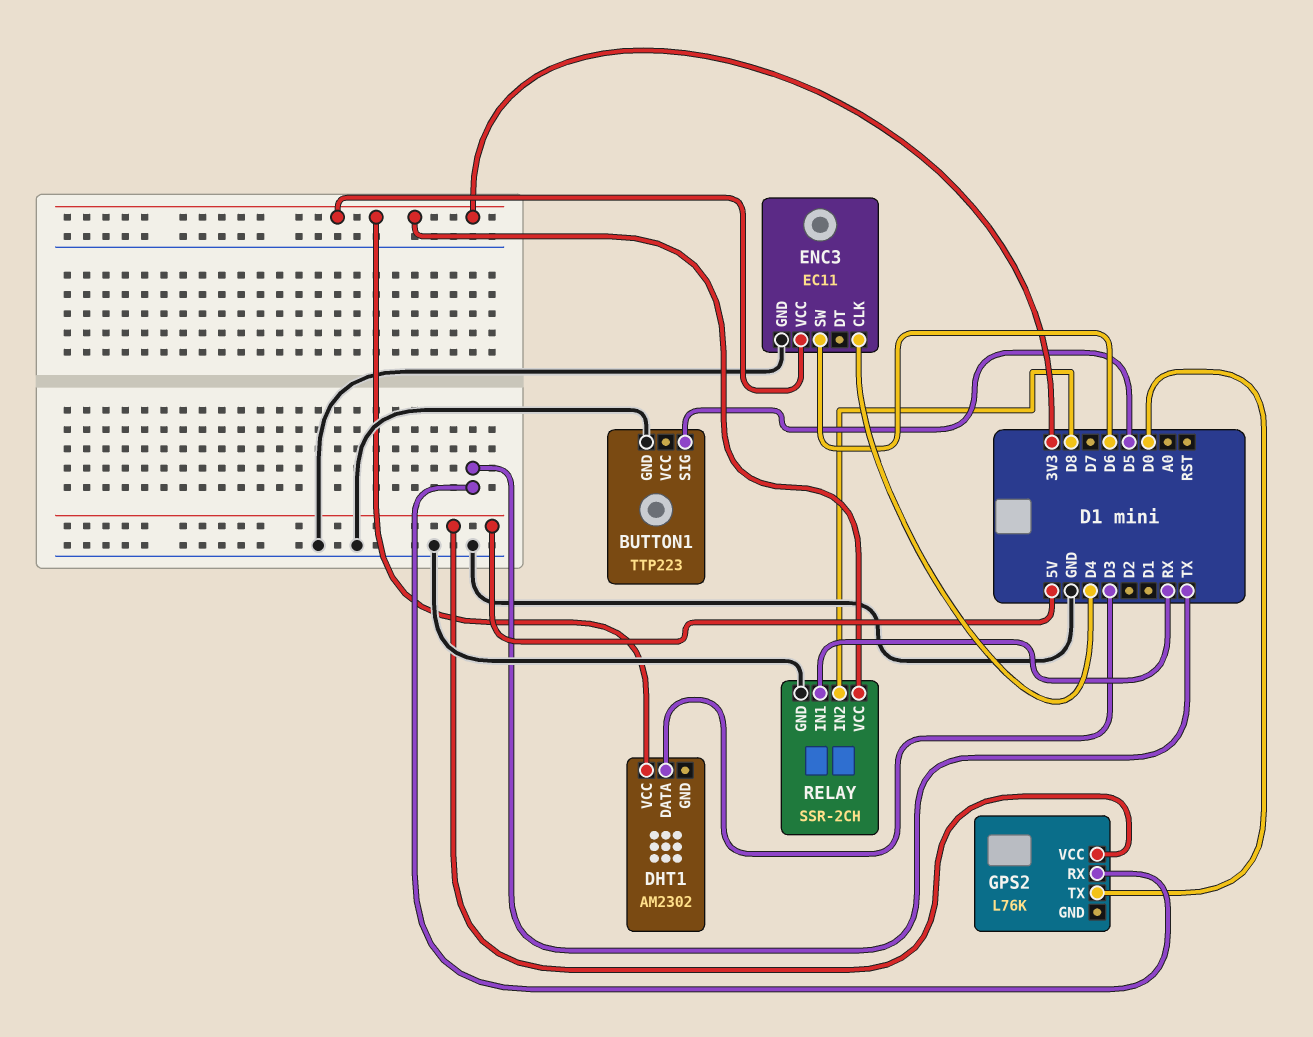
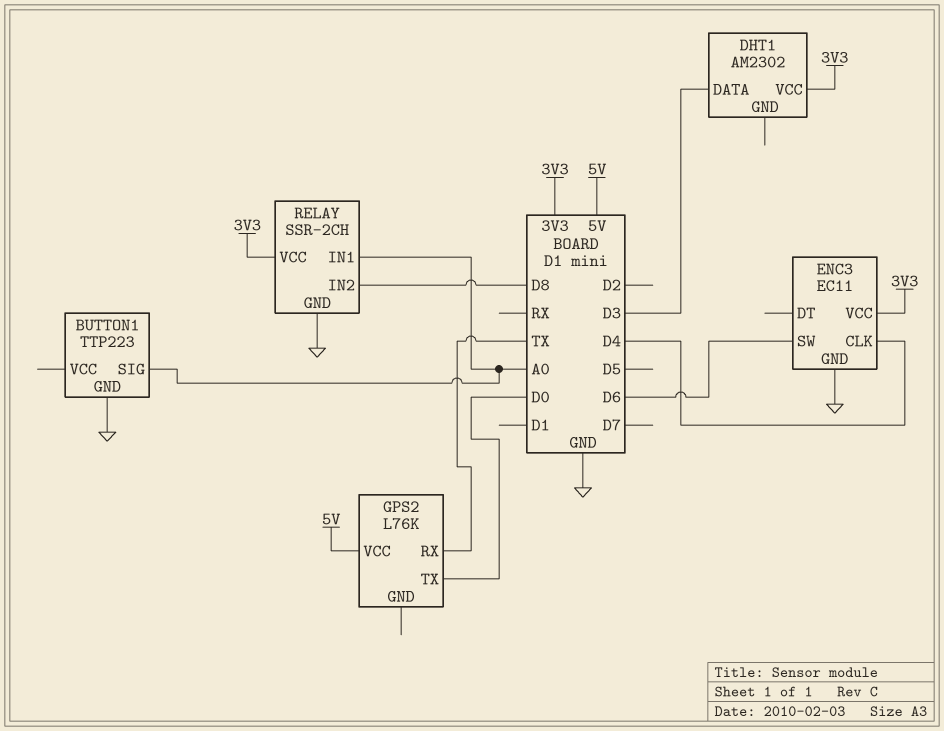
BUTTON1 pin SIG: D5 -> A0
RELAY pin IN1: RX -> A0

